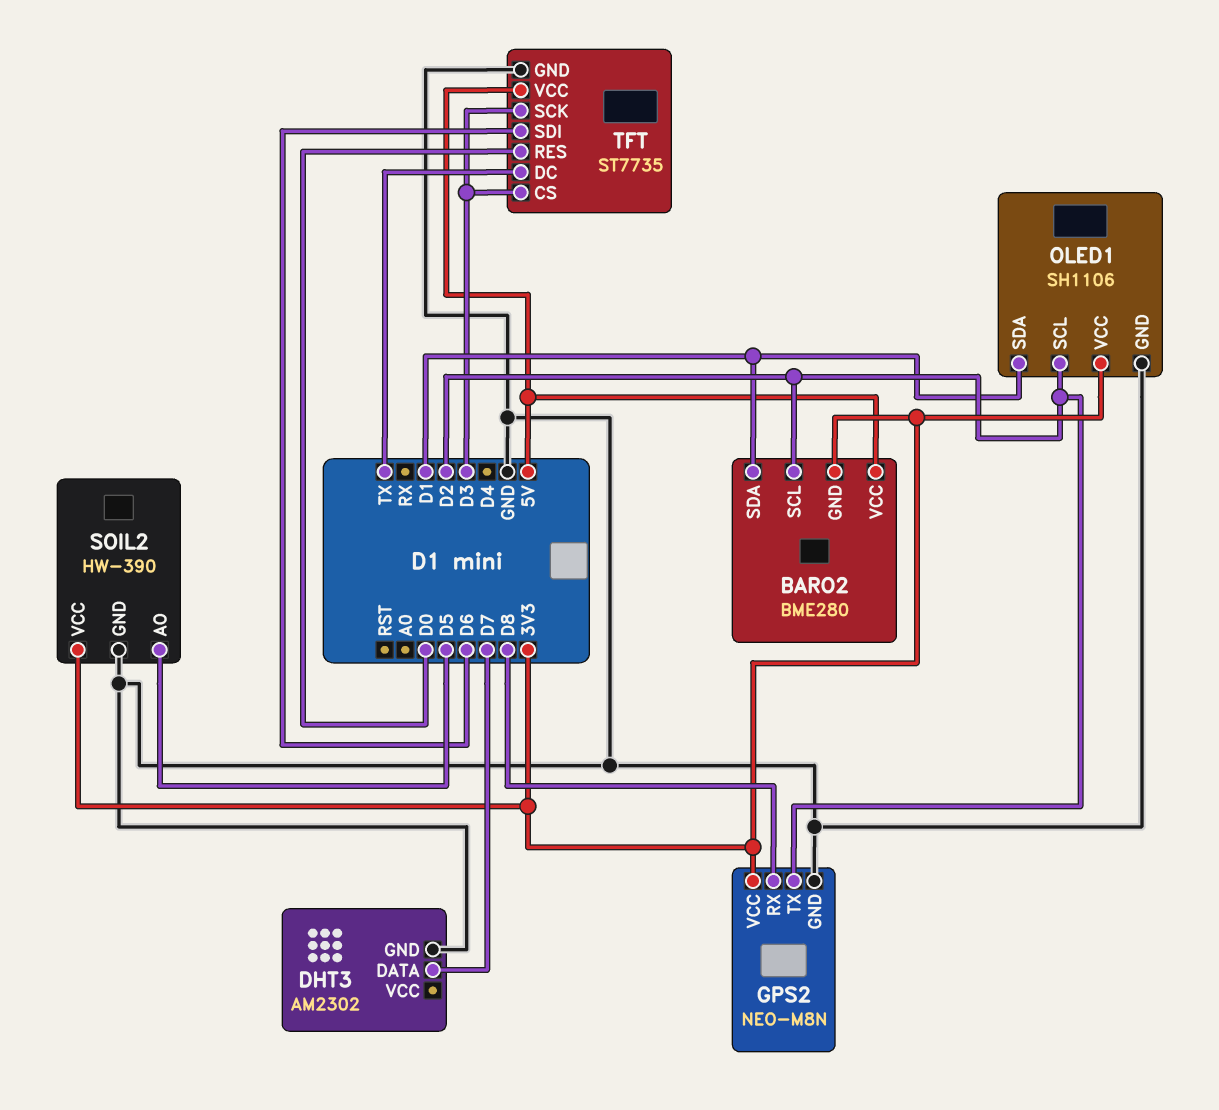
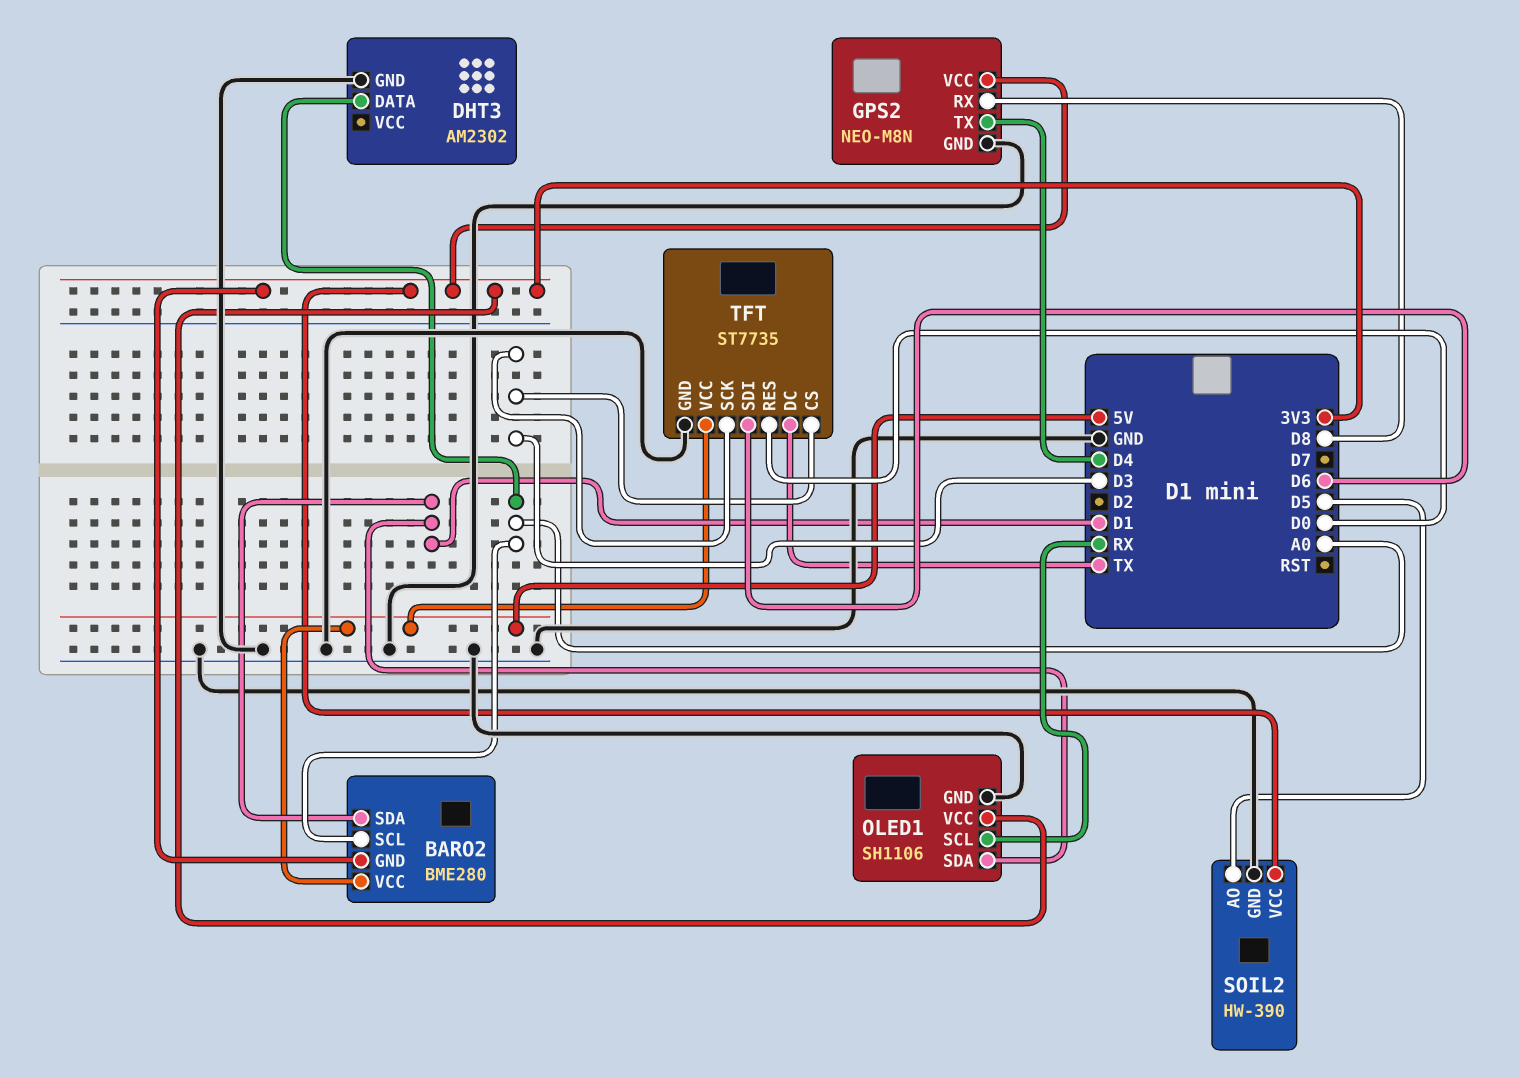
BARO2 pin SCL: D2 -> A0
DHT3 pin DATA: D7 -> A0
GPS2 pin TX: D2 -> D4
OLED1 pin SCL: D2 -> RX

